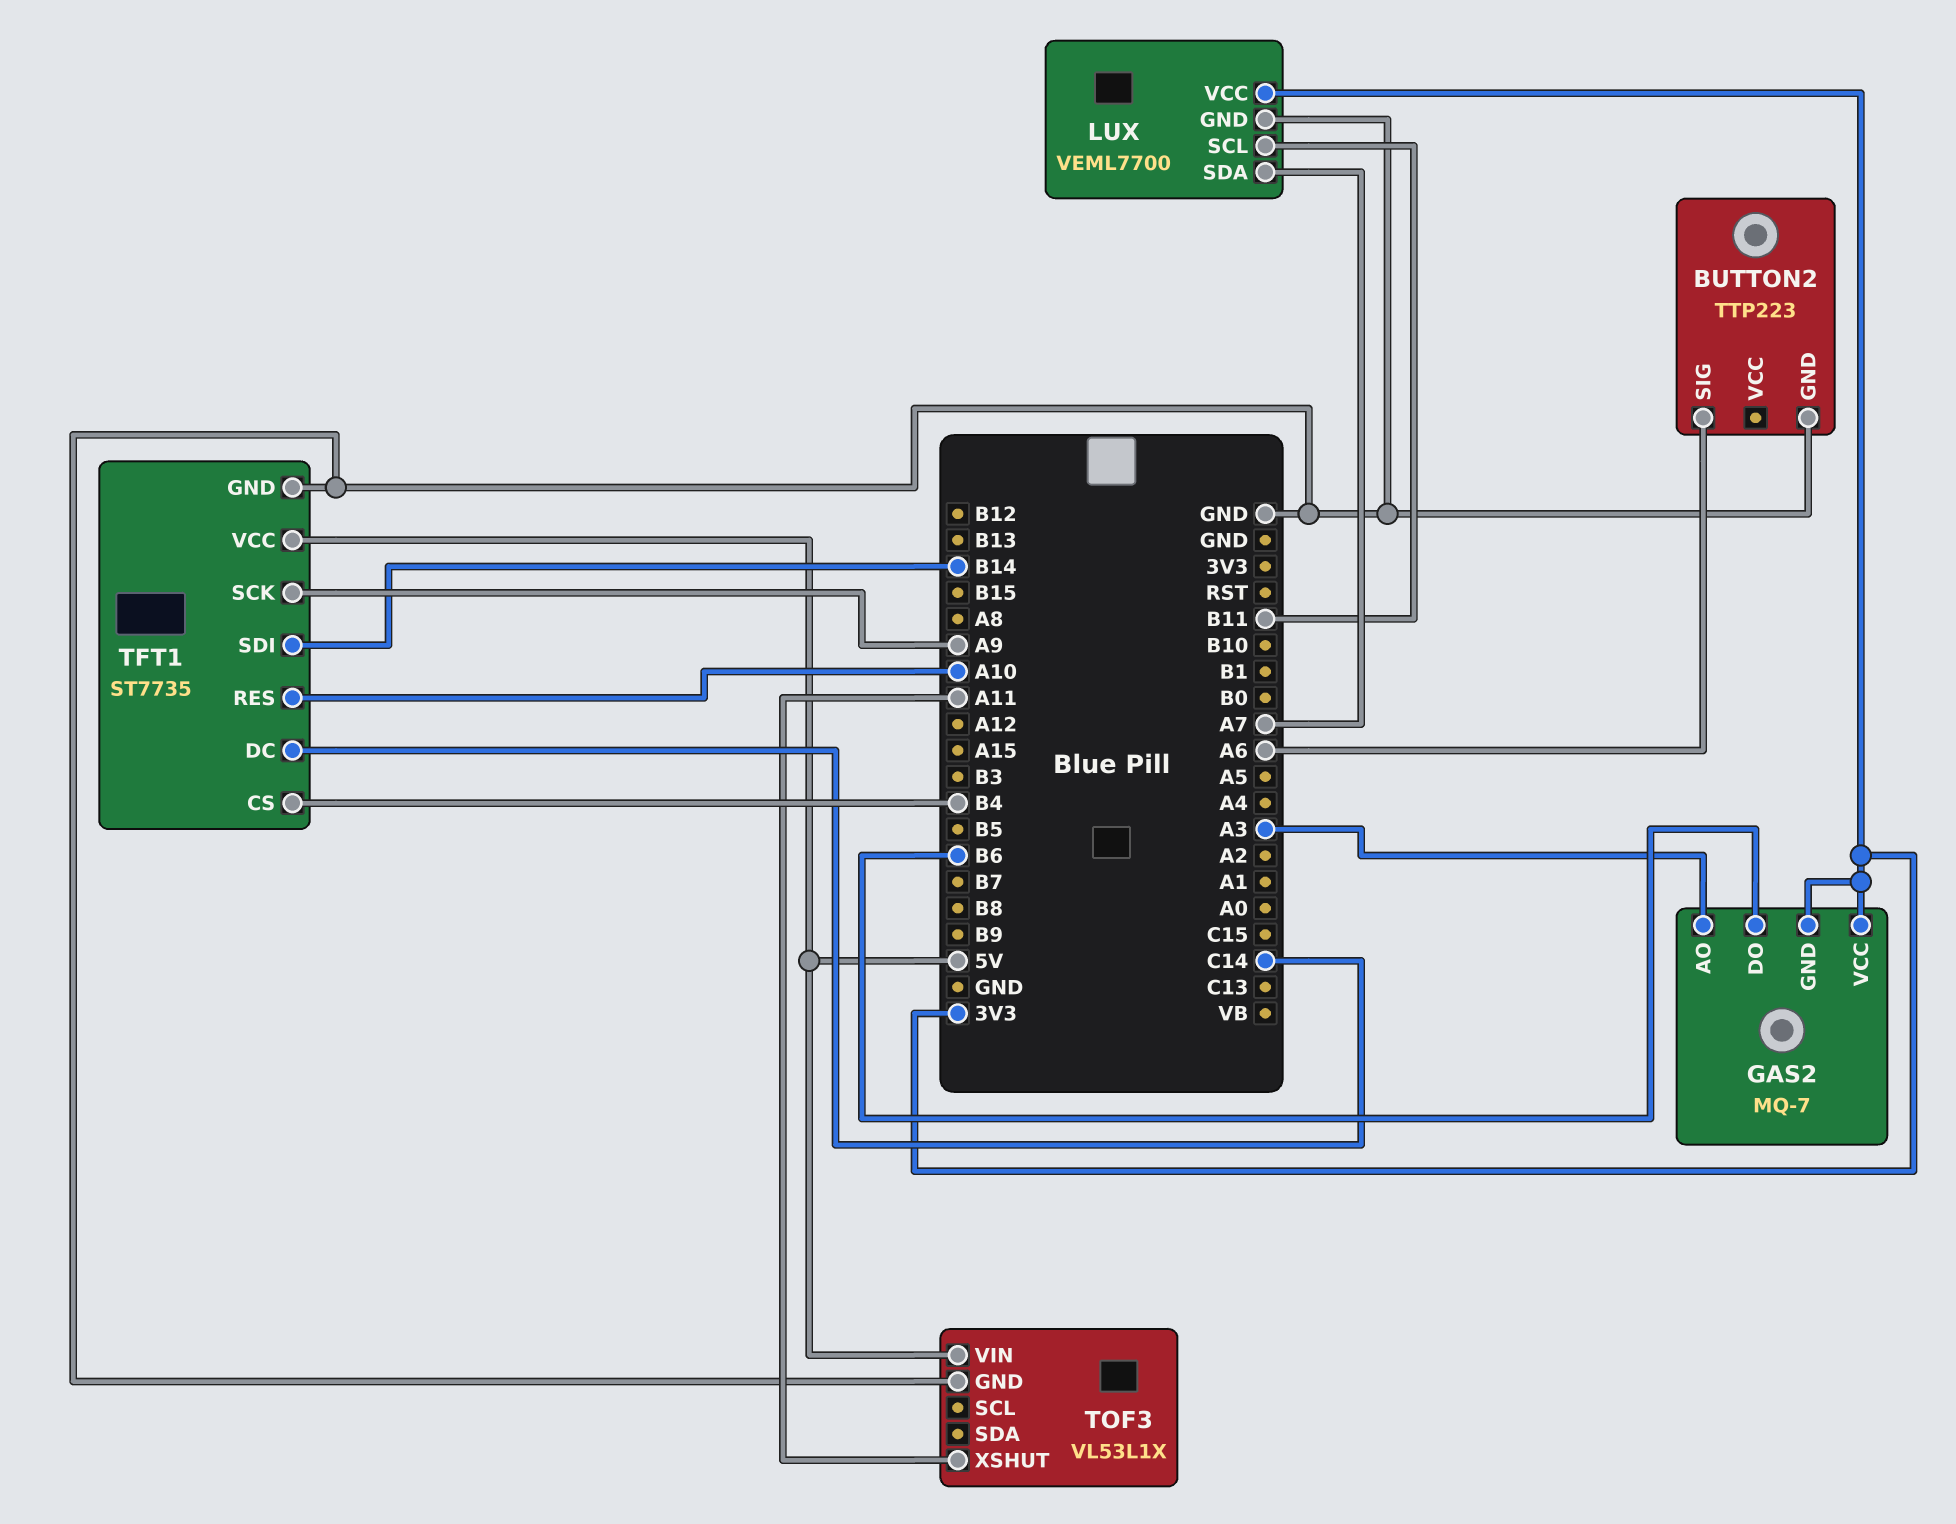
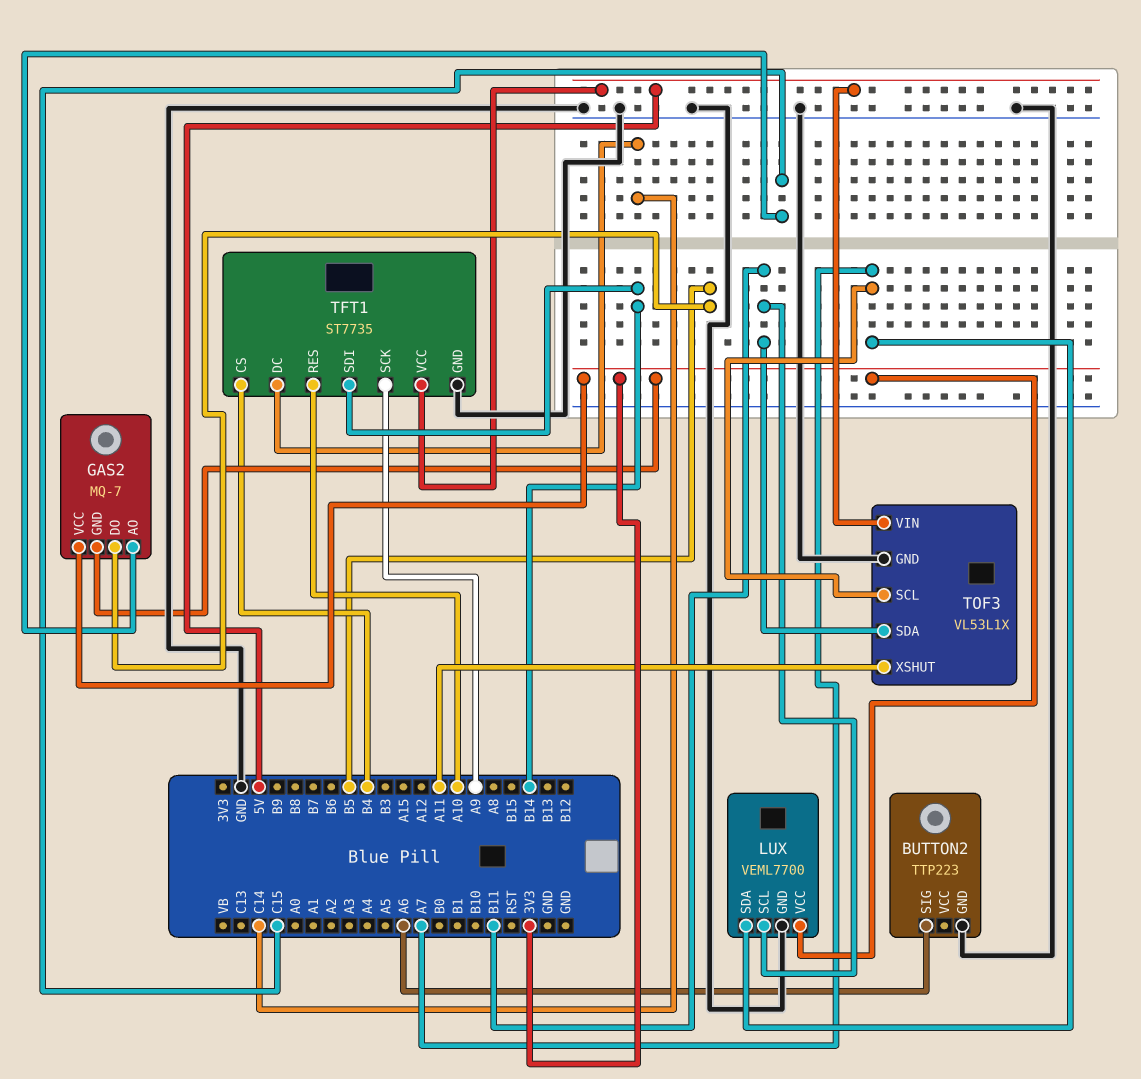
GAS2 pin AO: A3 -> C15
GAS2 pin DO: B6 -> B5
TOF3 pin SCL: none -> A7
TOF3 pin SDA: none -> B11

